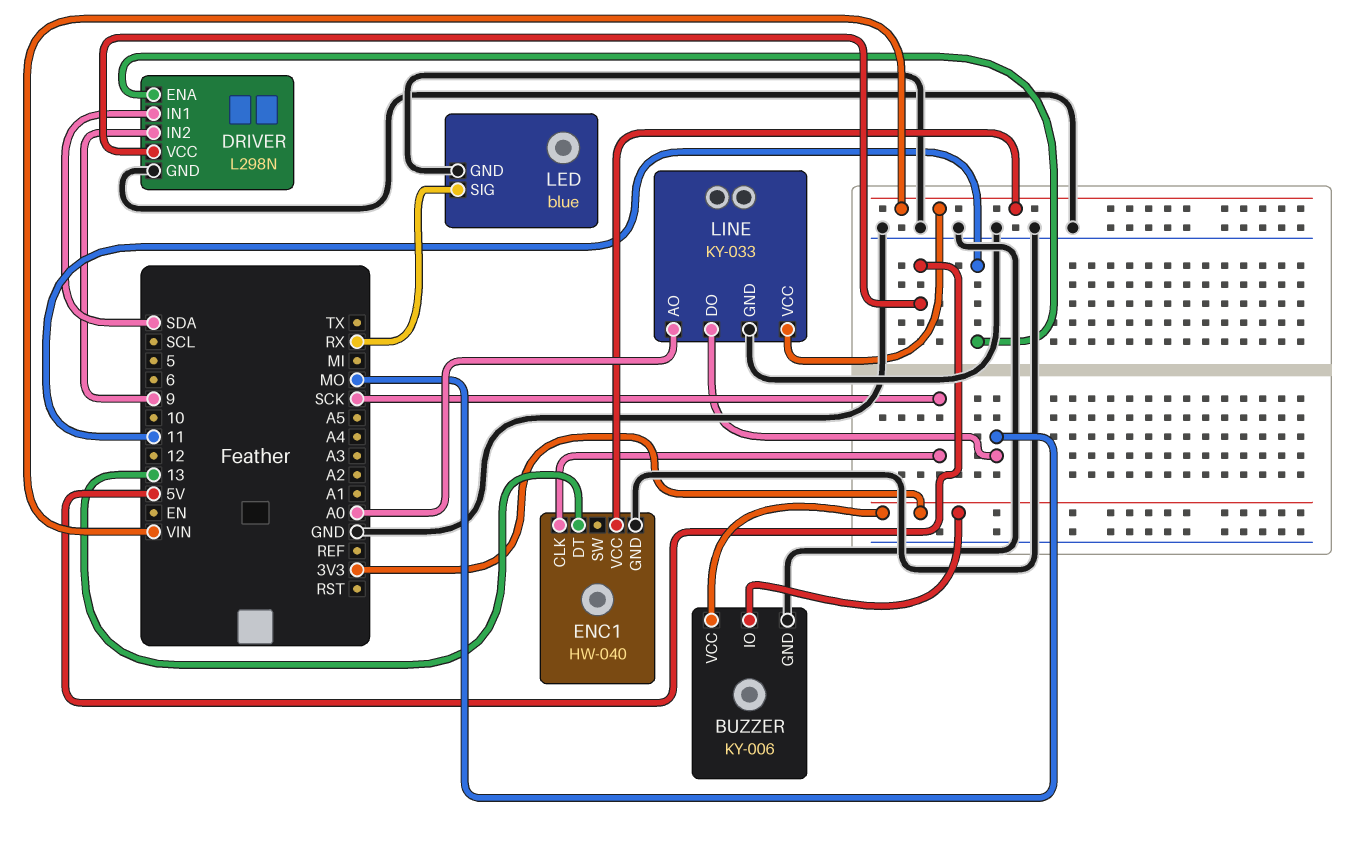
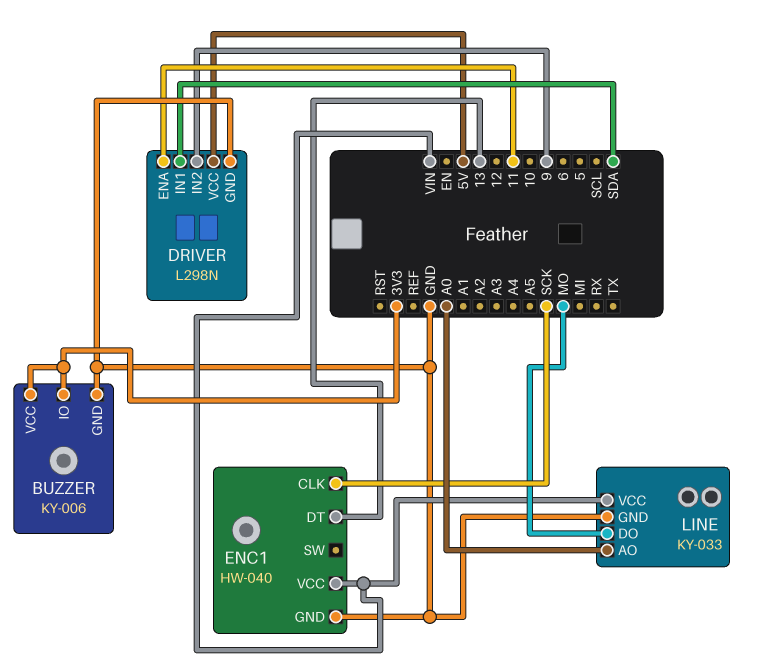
LED: blue -> none
LED pin GND: GND -> none
LED pin SIG: RX -> none

